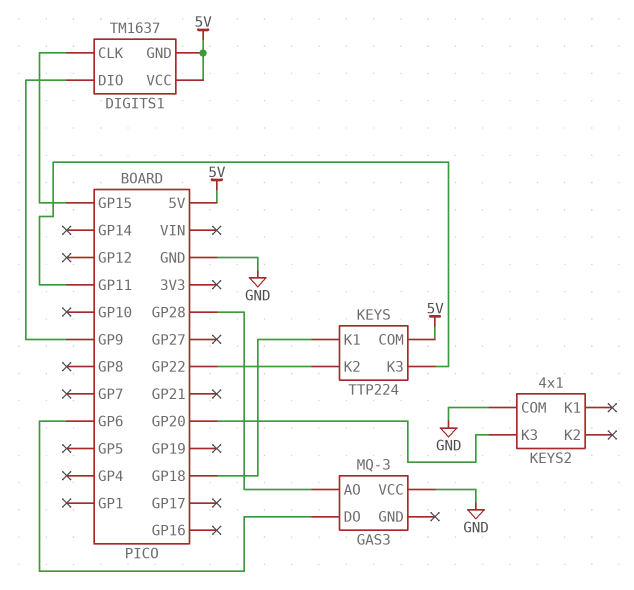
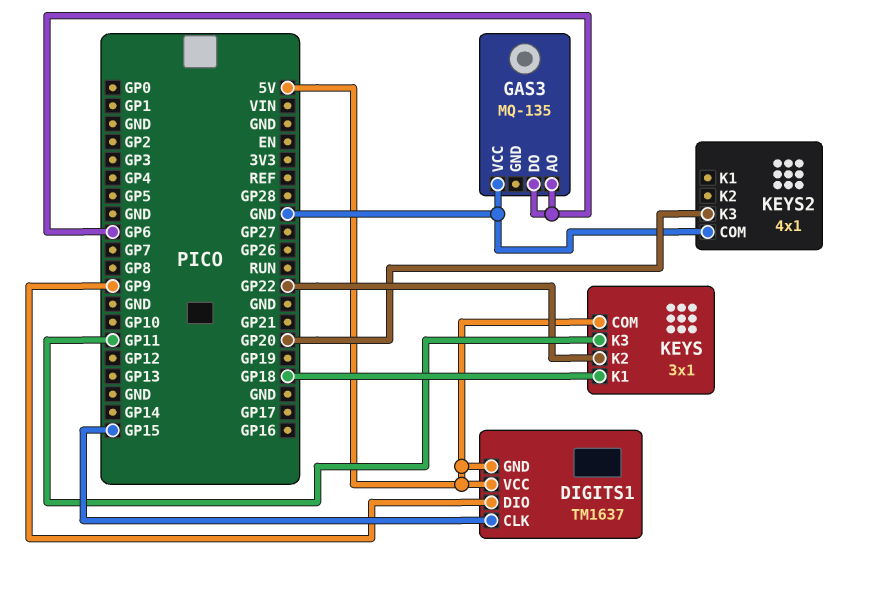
GAS3: MQ-3 -> MQ-135
GAS3 pin AO: GP28 -> GP6
KEYS: TTP224 -> 3x1

